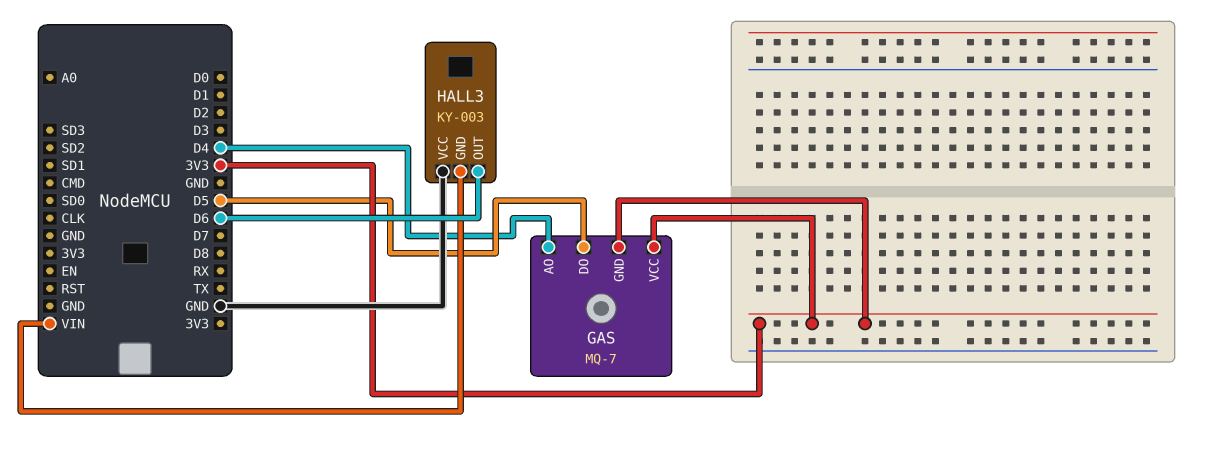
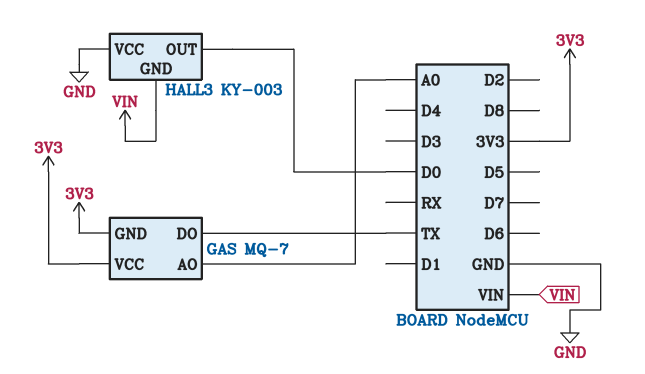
GAS pin AO: D4 -> A0
GAS pin DO: D5 -> TX
HALL3 pin OUT: D6 -> D0

